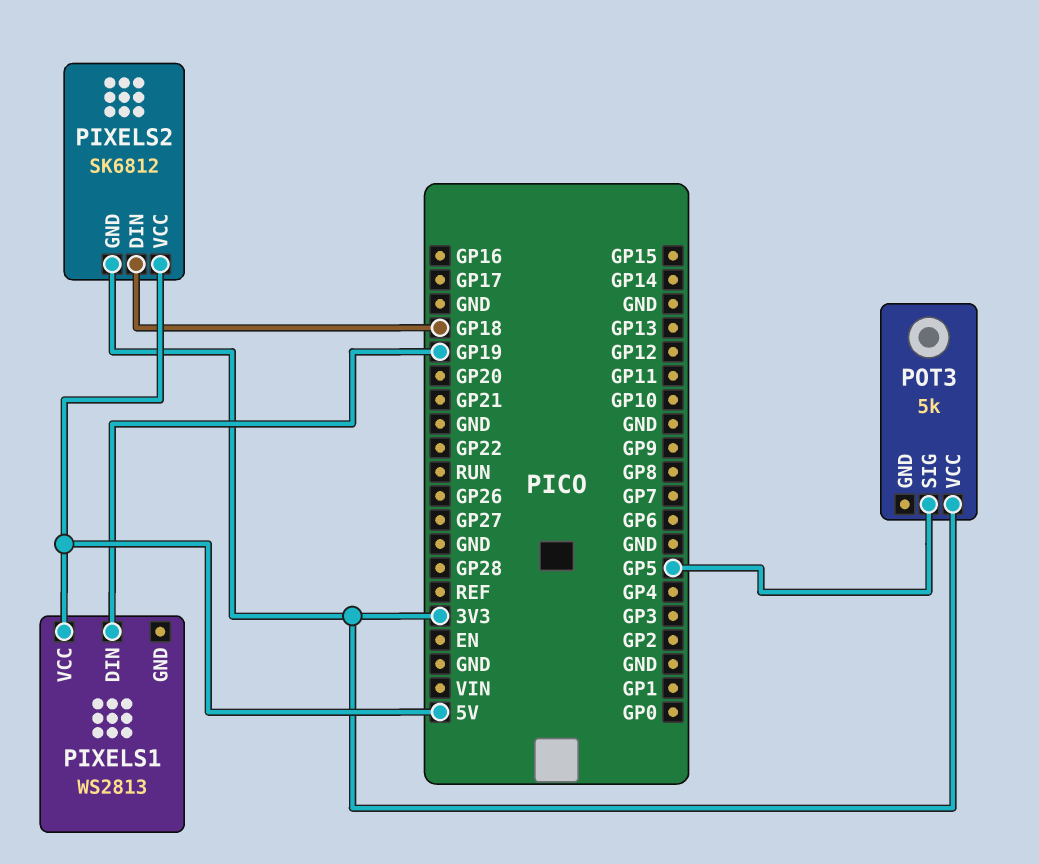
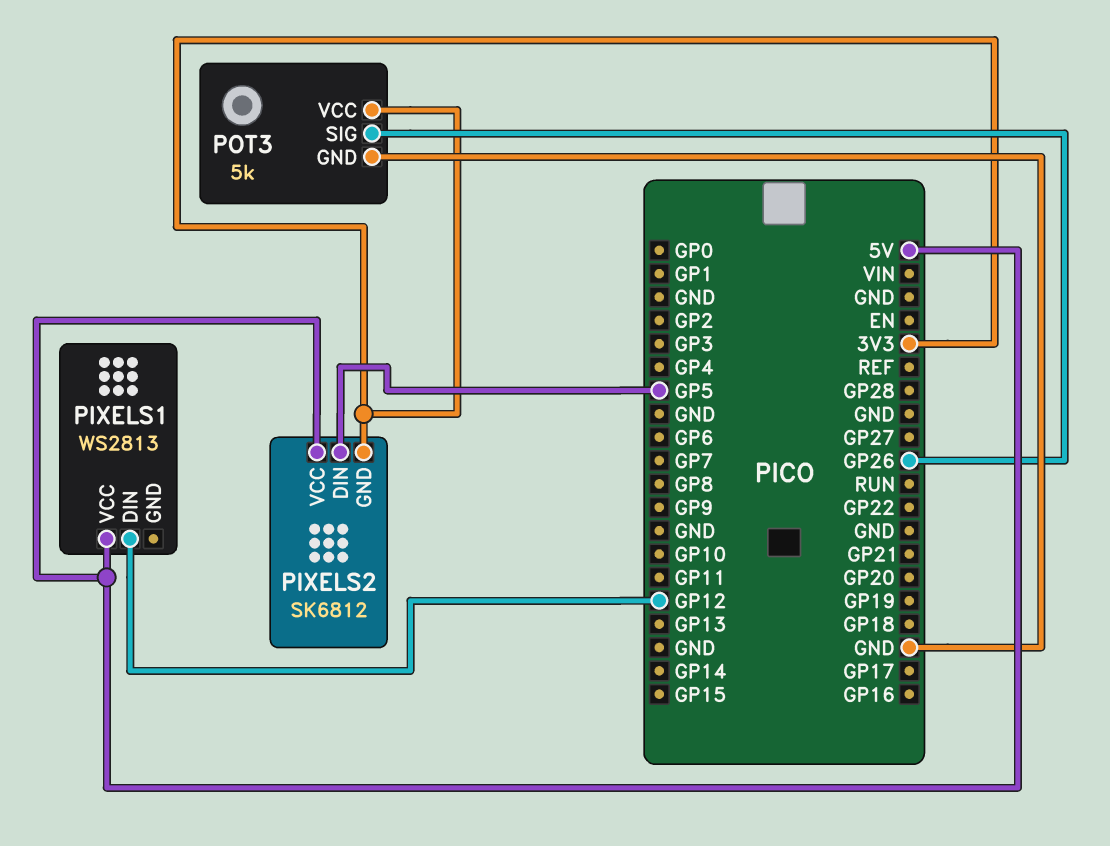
PIXELS1 pin DIN: GP19 -> GP12
PIXELS2 pin DIN: GP18 -> GP5
POT3 pin GND: none -> GND
POT3 pin SIG: GP5 -> GP26

